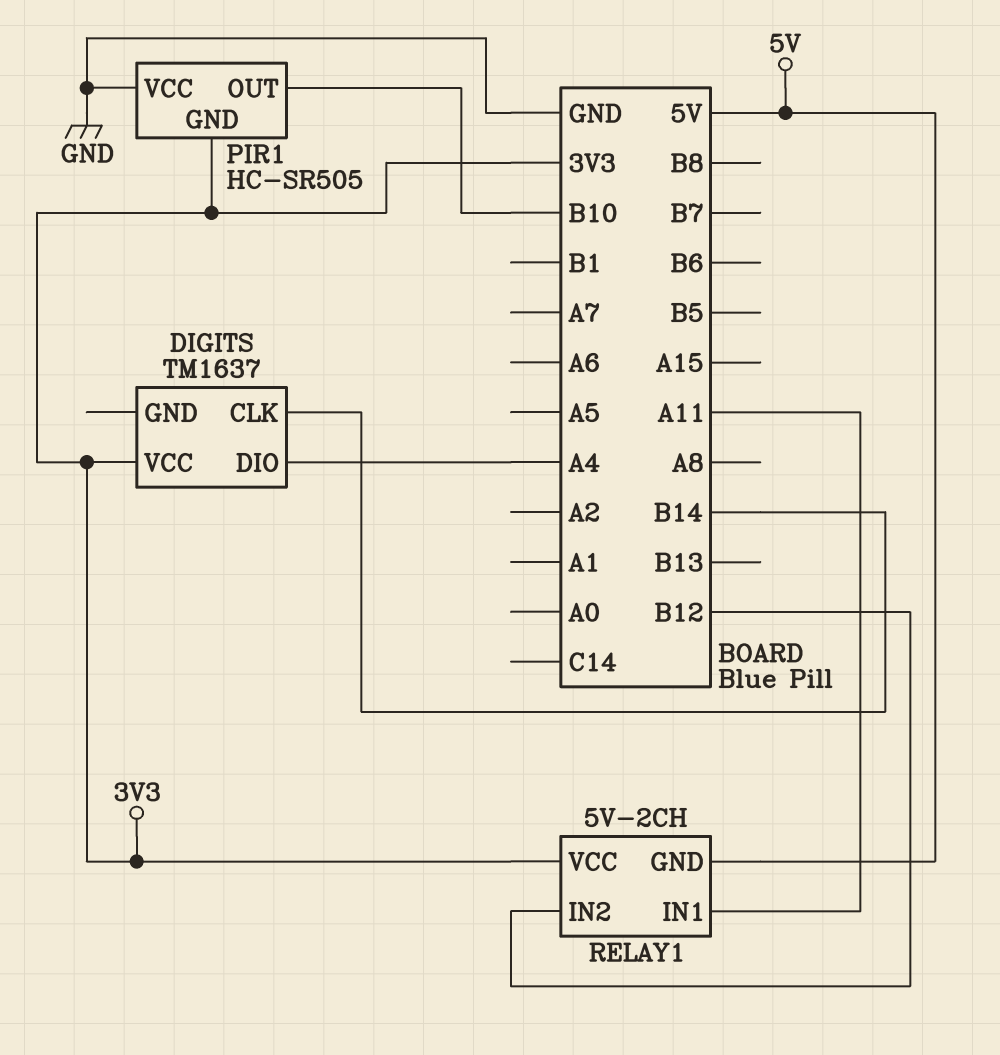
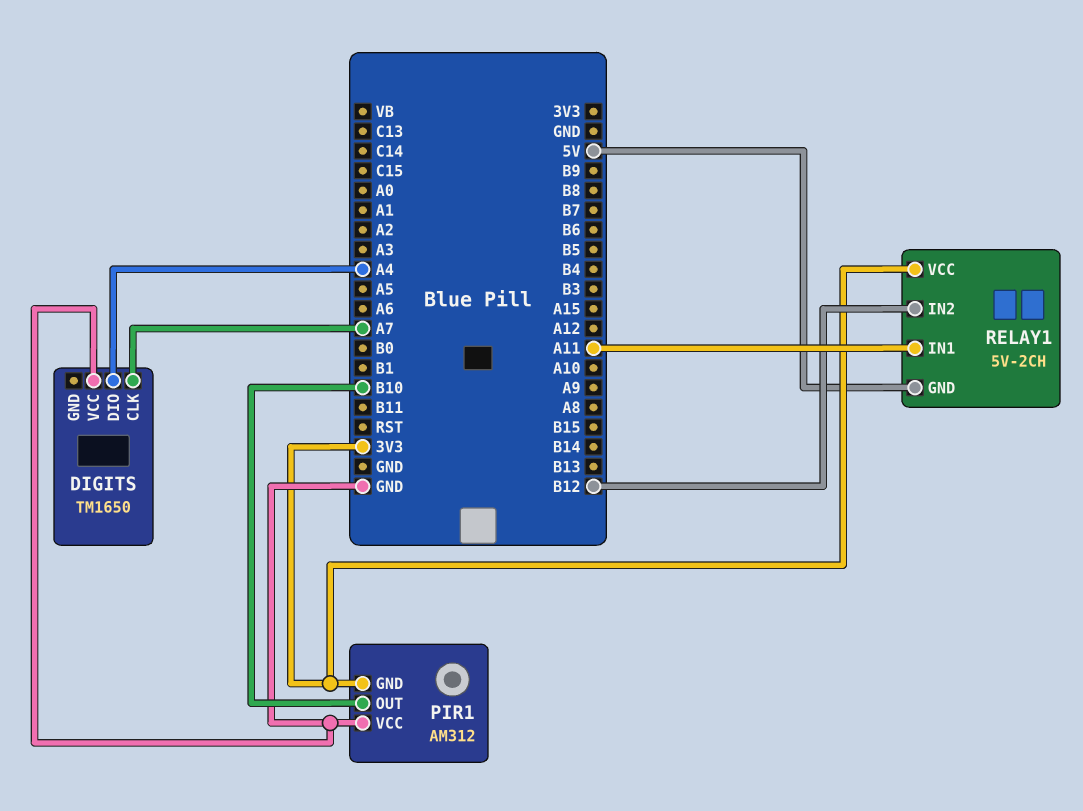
DIGITS: TM1637 -> TM1650
DIGITS pin CLK: B14 -> A7
DIGITS pin VCC: 3V3 -> GND
PIR1: HC-SR505 -> AM312

